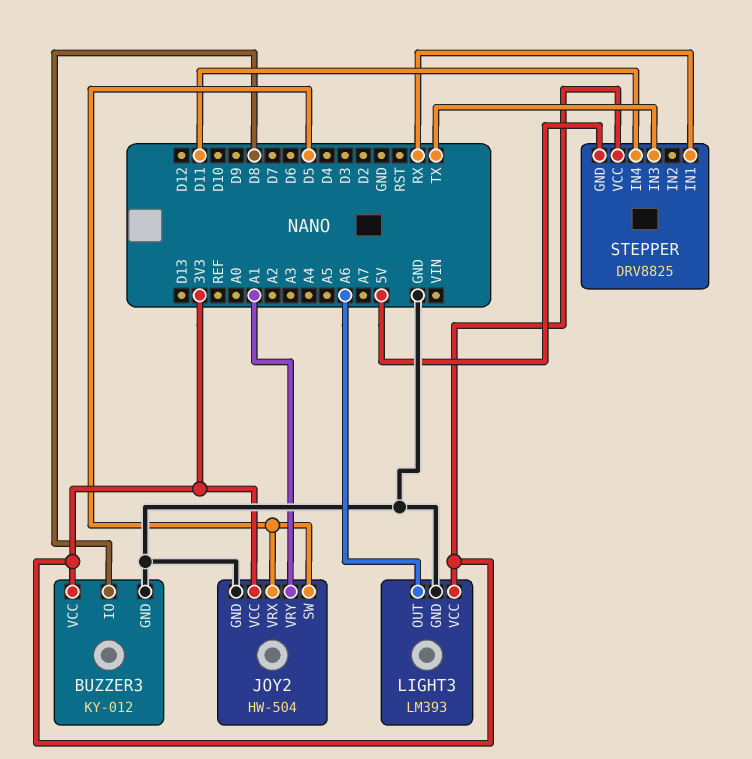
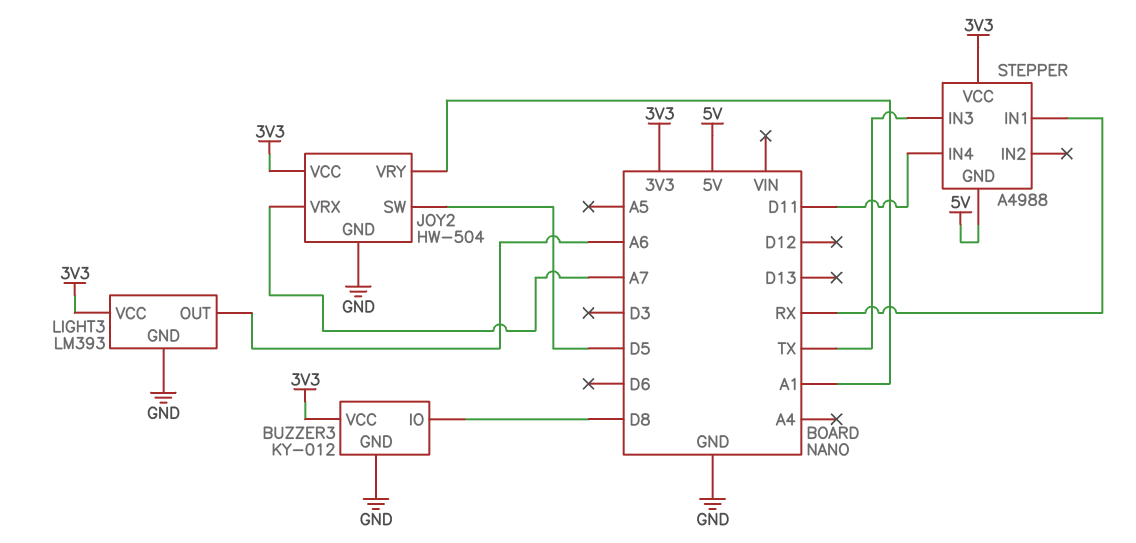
JOY2 pin VRX: D5 -> A7
STEPPER: DRV8825 -> A4988

